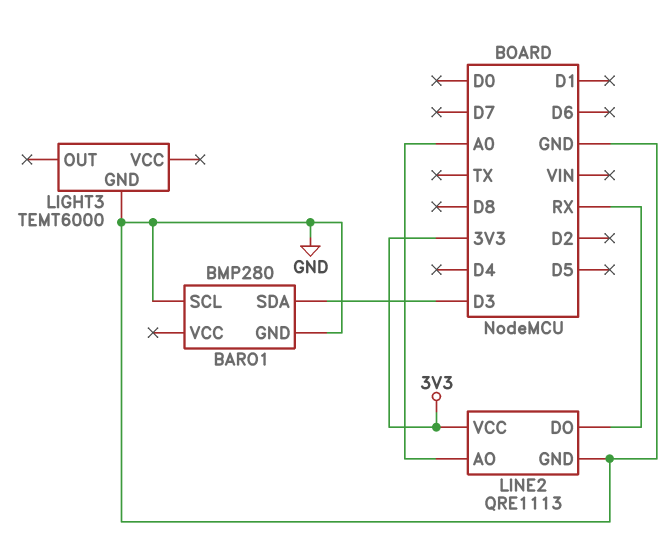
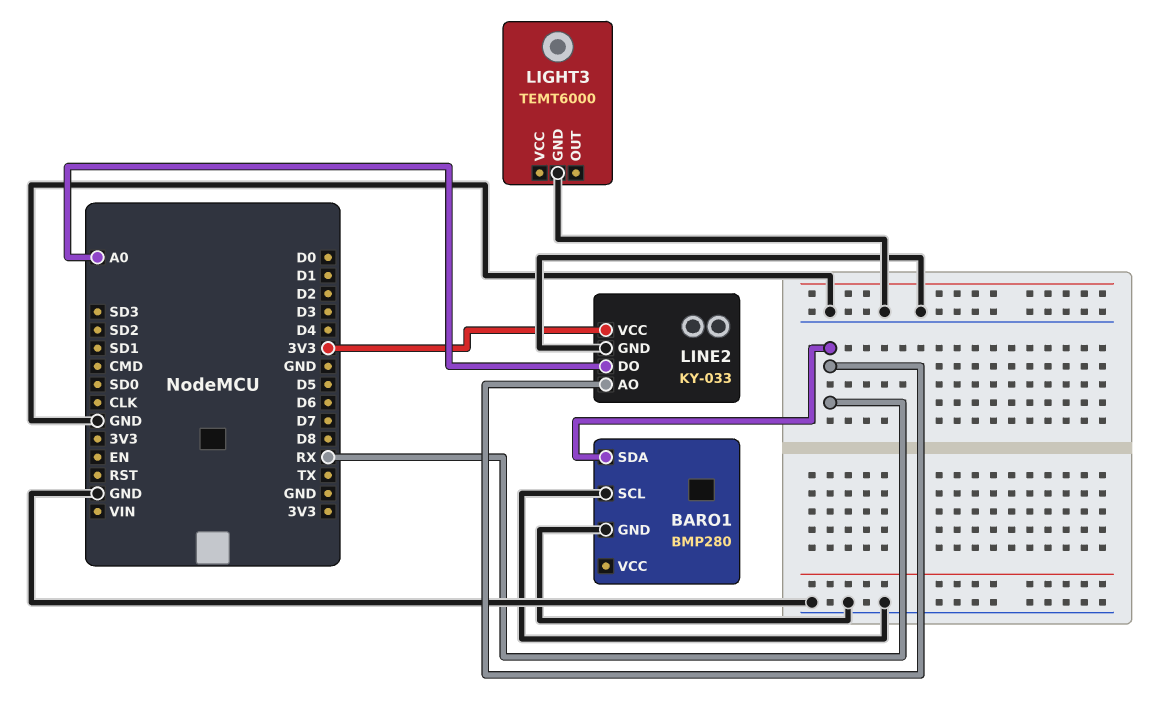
BARO1 pin SDA: D3 -> RX
LINE2: QRE1113 -> KY-033
LINE2 pin AO: A0 -> RX
LINE2 pin DO: RX -> A0

